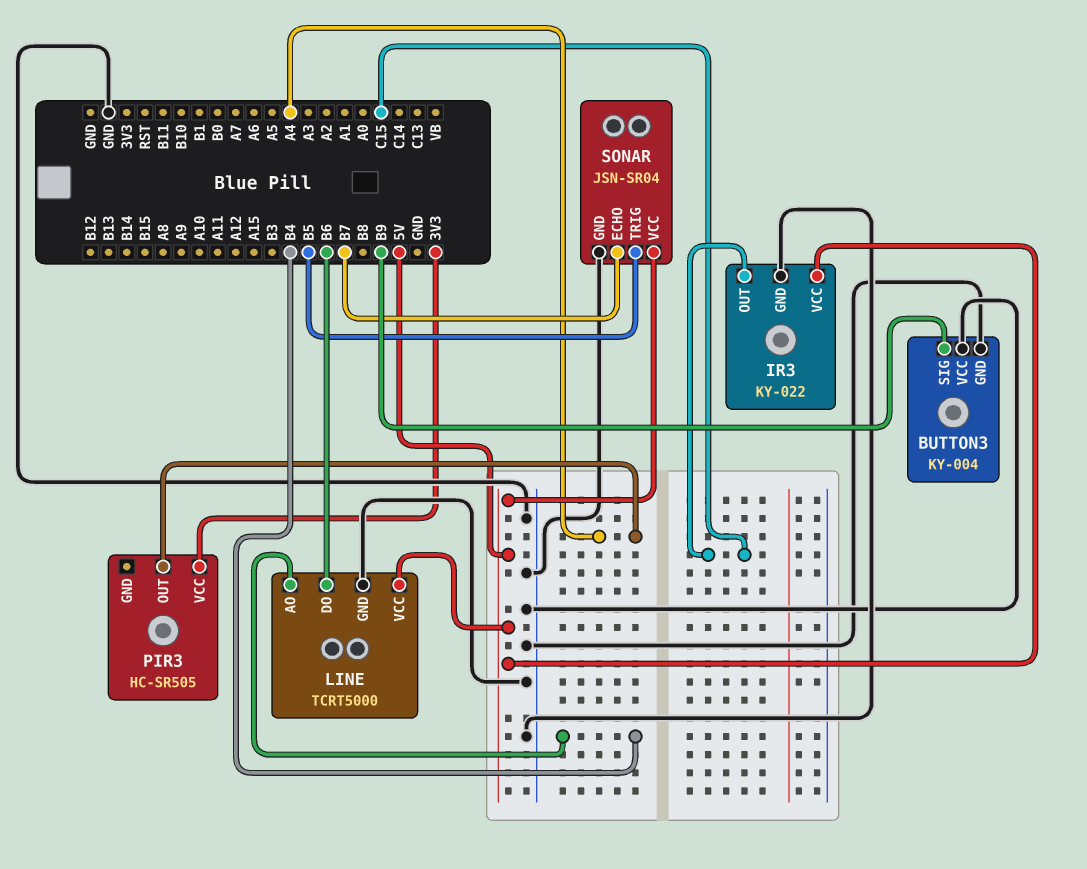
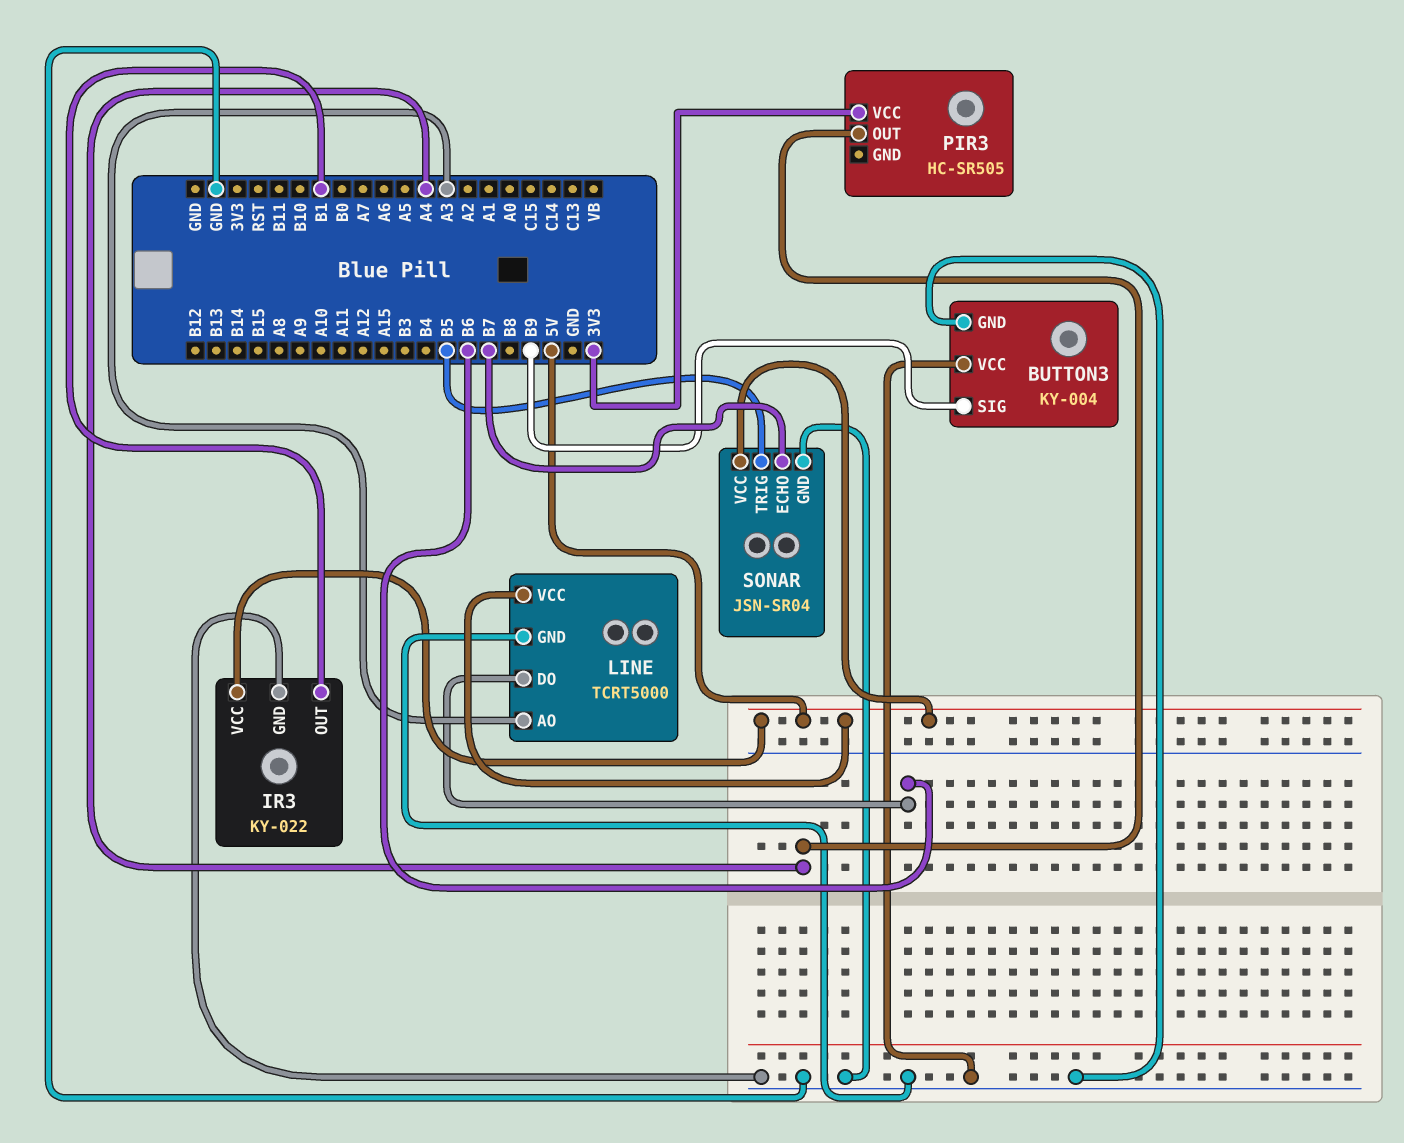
IR3 pin OUT: C15 -> B1
LINE pin AO: B4 -> A3

